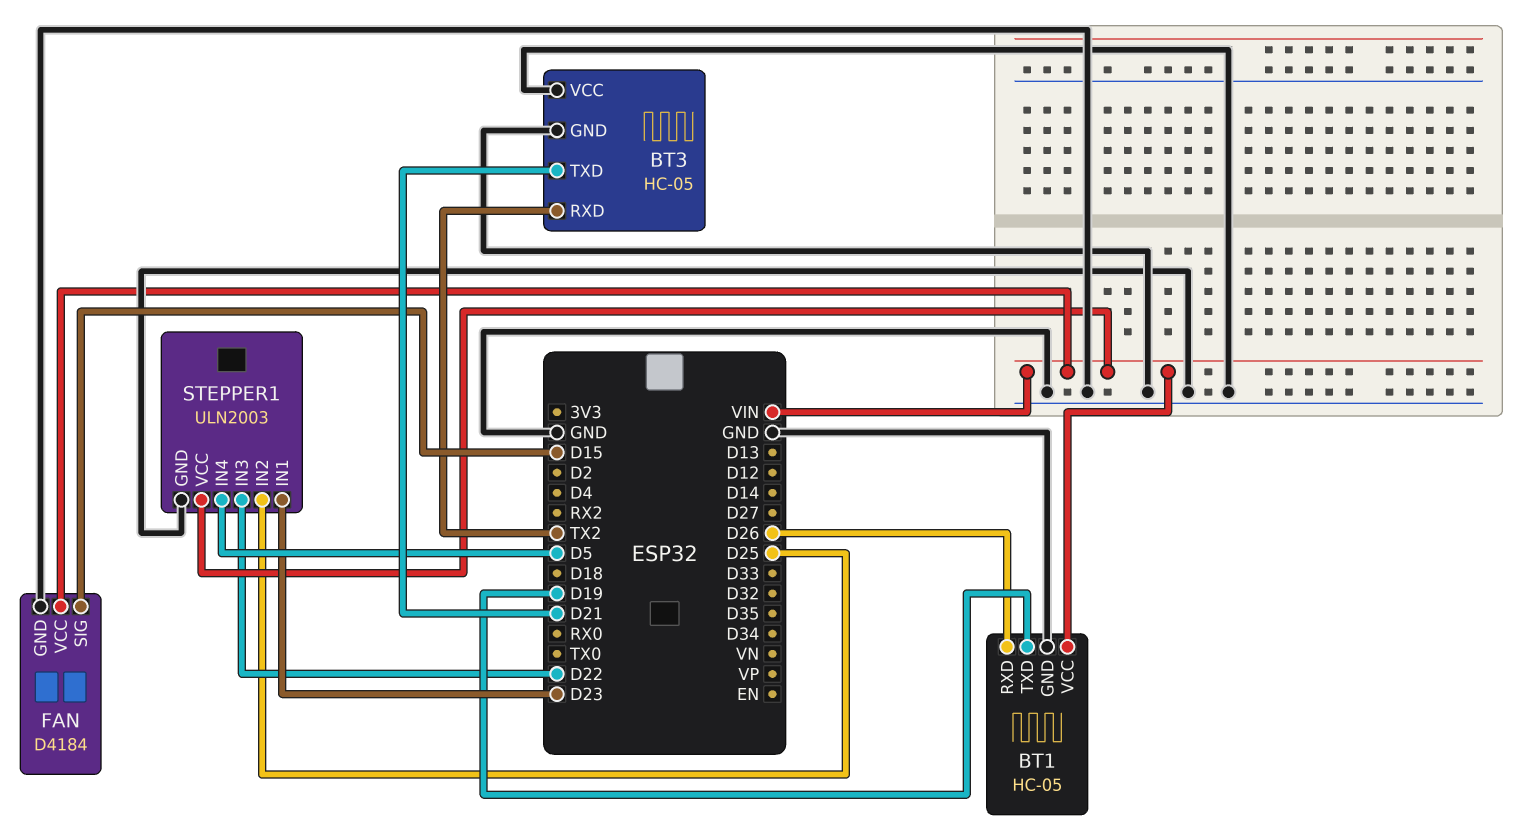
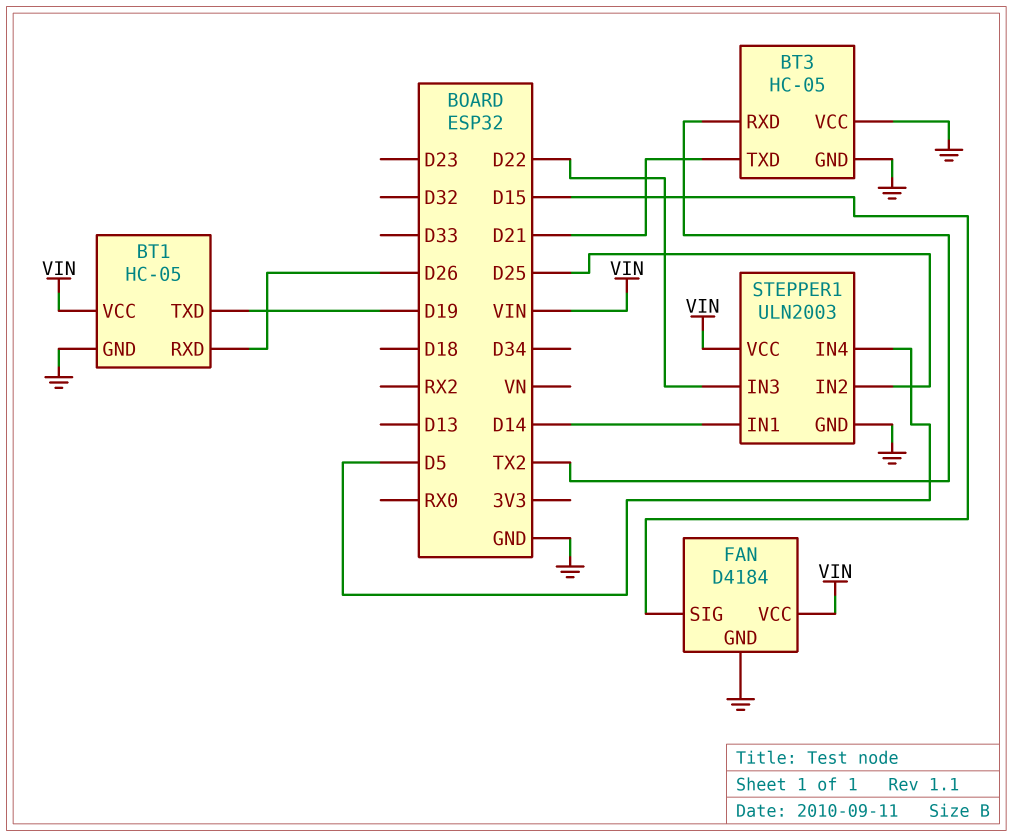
STEPPER1 pin IN1: D23 -> D14

